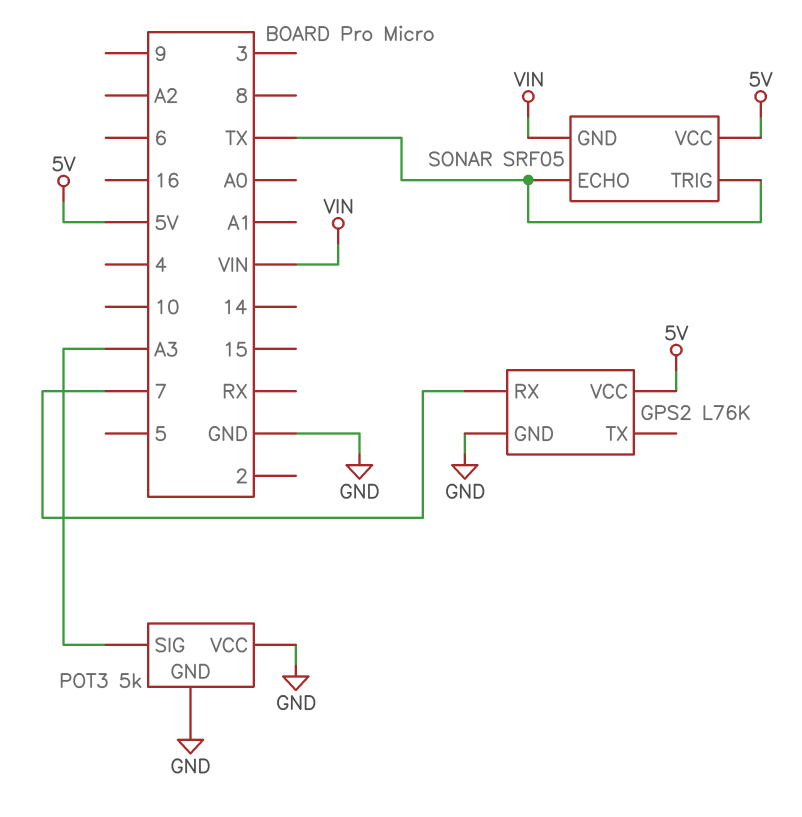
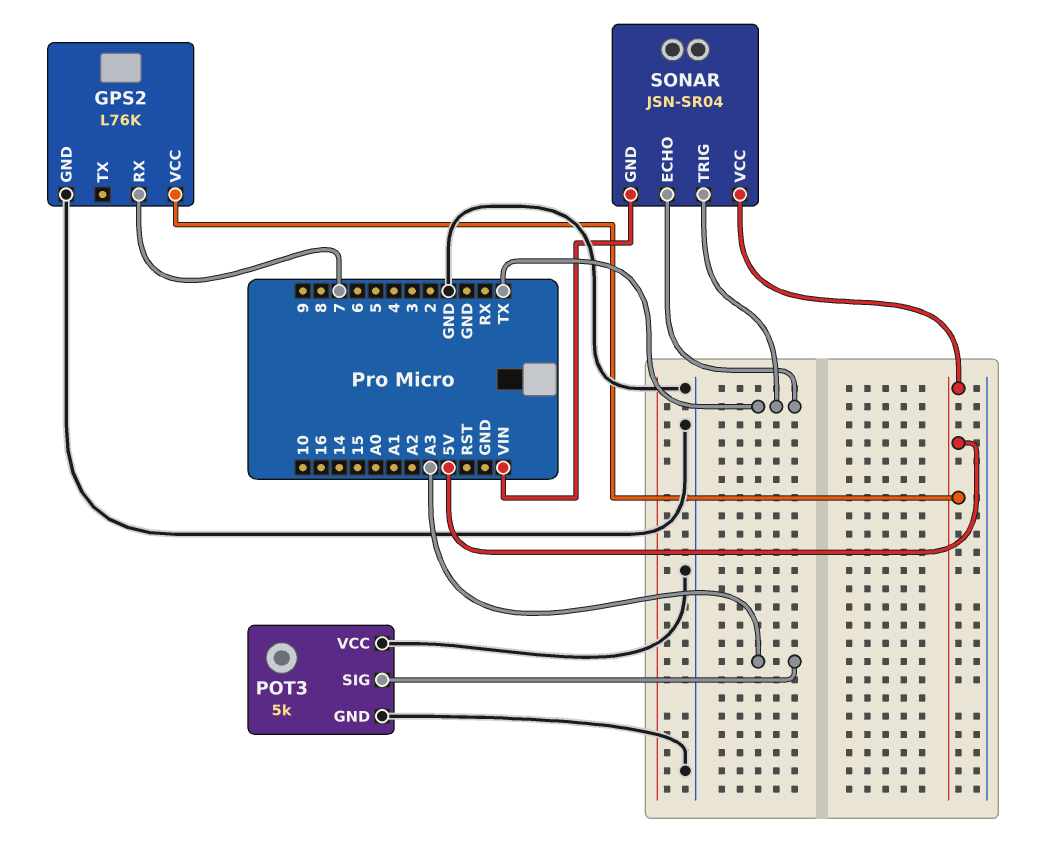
SONAR: SRF05 -> JSN-SR04

